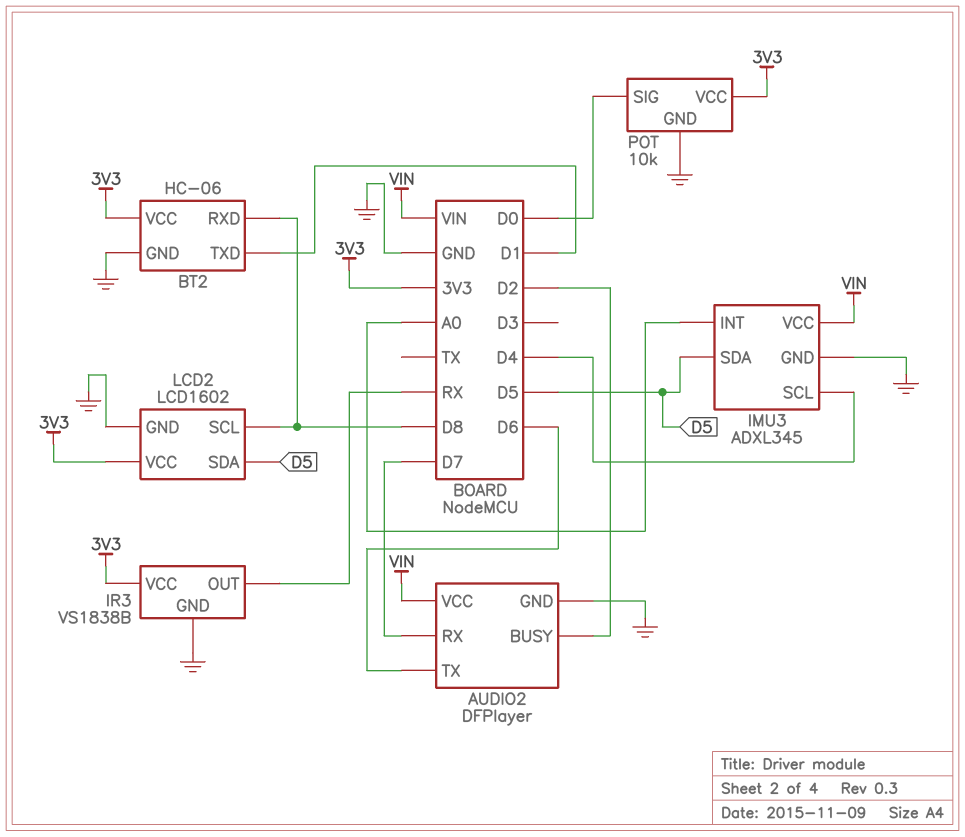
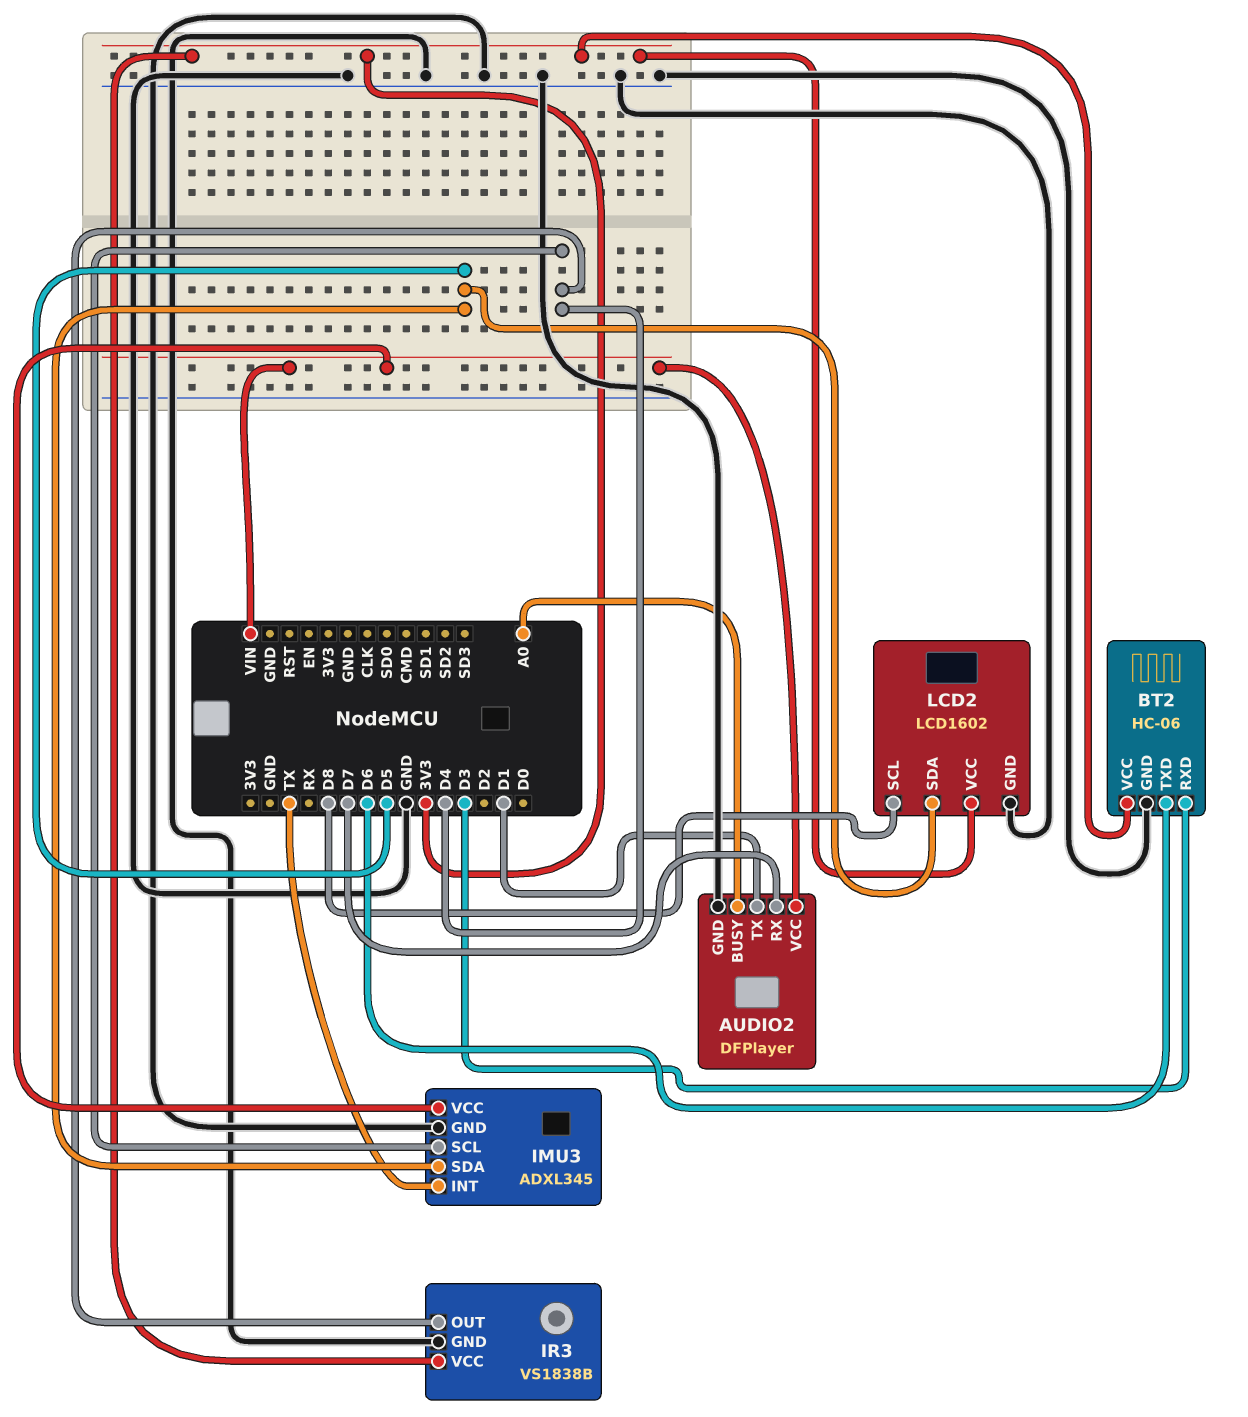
AUDIO2 pin BUSY: D2 -> A0
AUDIO2 pin TX: D6 -> D1
BT2 pin RXD: D8 -> D3
BT2 pin TXD: D1 -> D6
IMU3 pin INT: A0 -> TX
IR3 pin OUT: RX -> D4
POT: 10k -> none
POT pin GND: GND -> none
POT pin SIG: D0 -> none
POT pin VCC: 3V3 -> none

